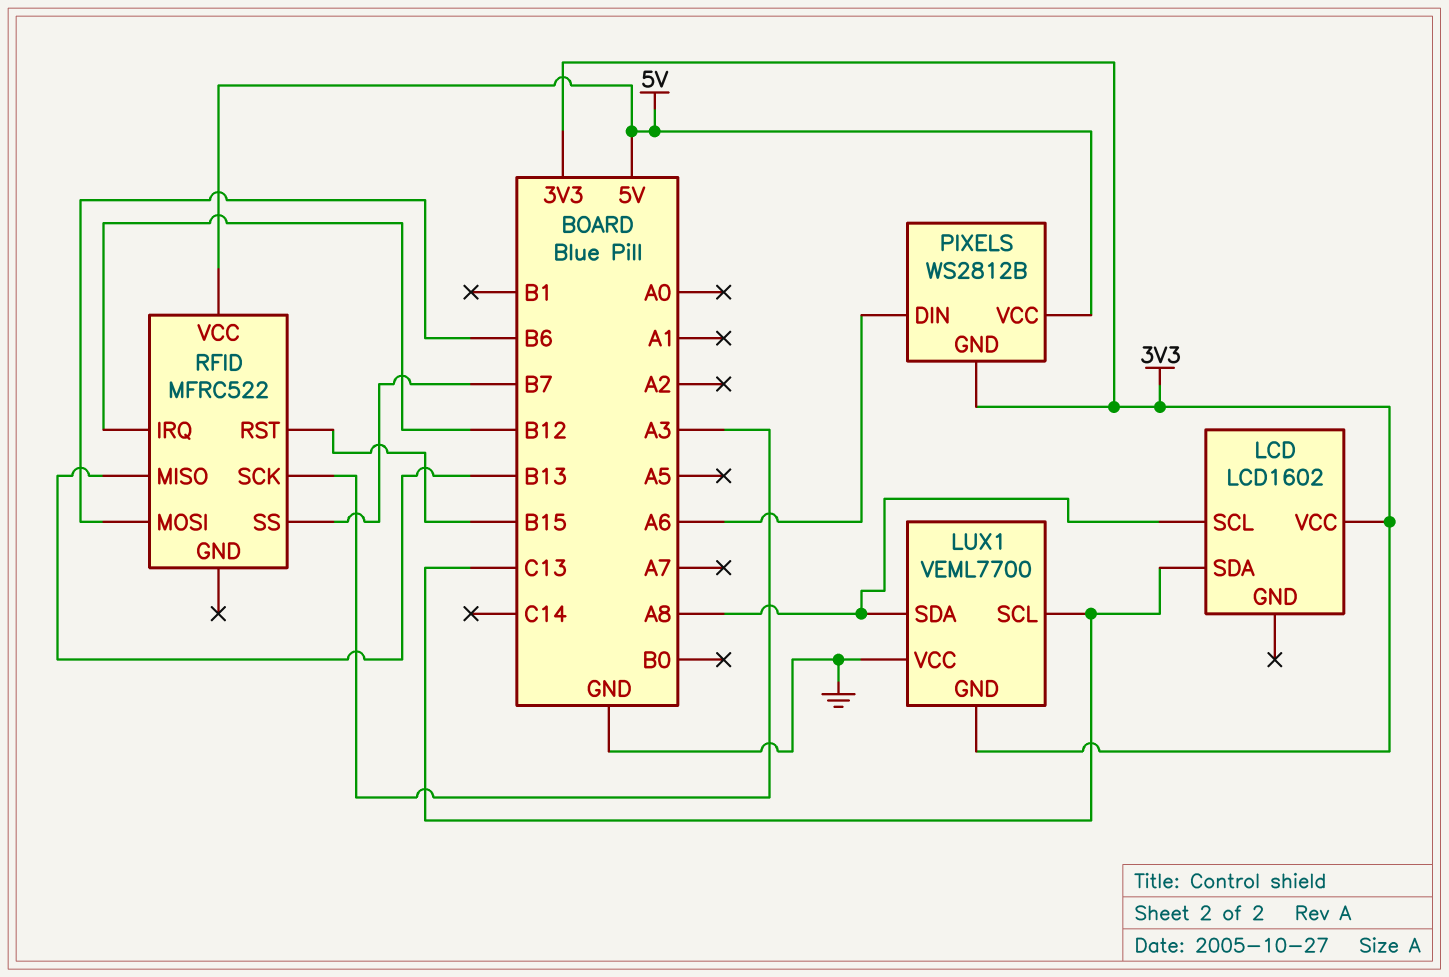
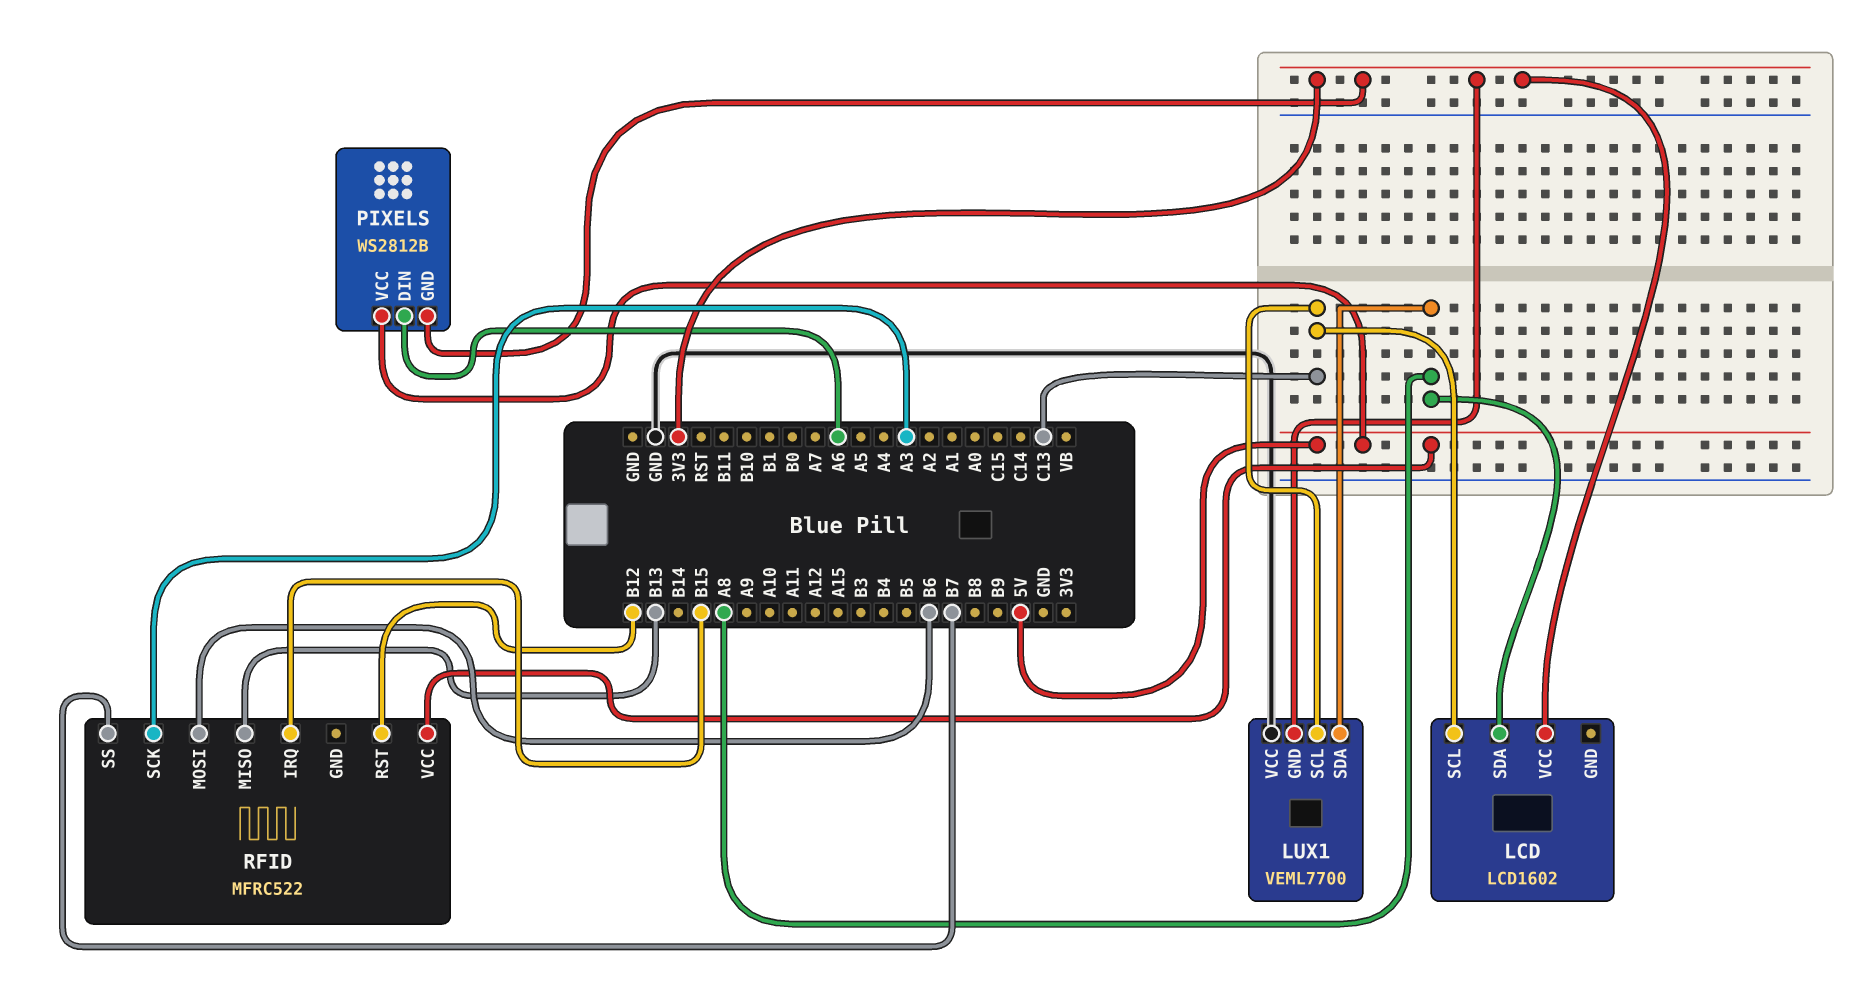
LCD pin SCL: A8 -> C13
LCD pin SDA: C13 -> A8
RFID pin IRQ: B12 -> B15
RFID pin RST: B15 -> B12

